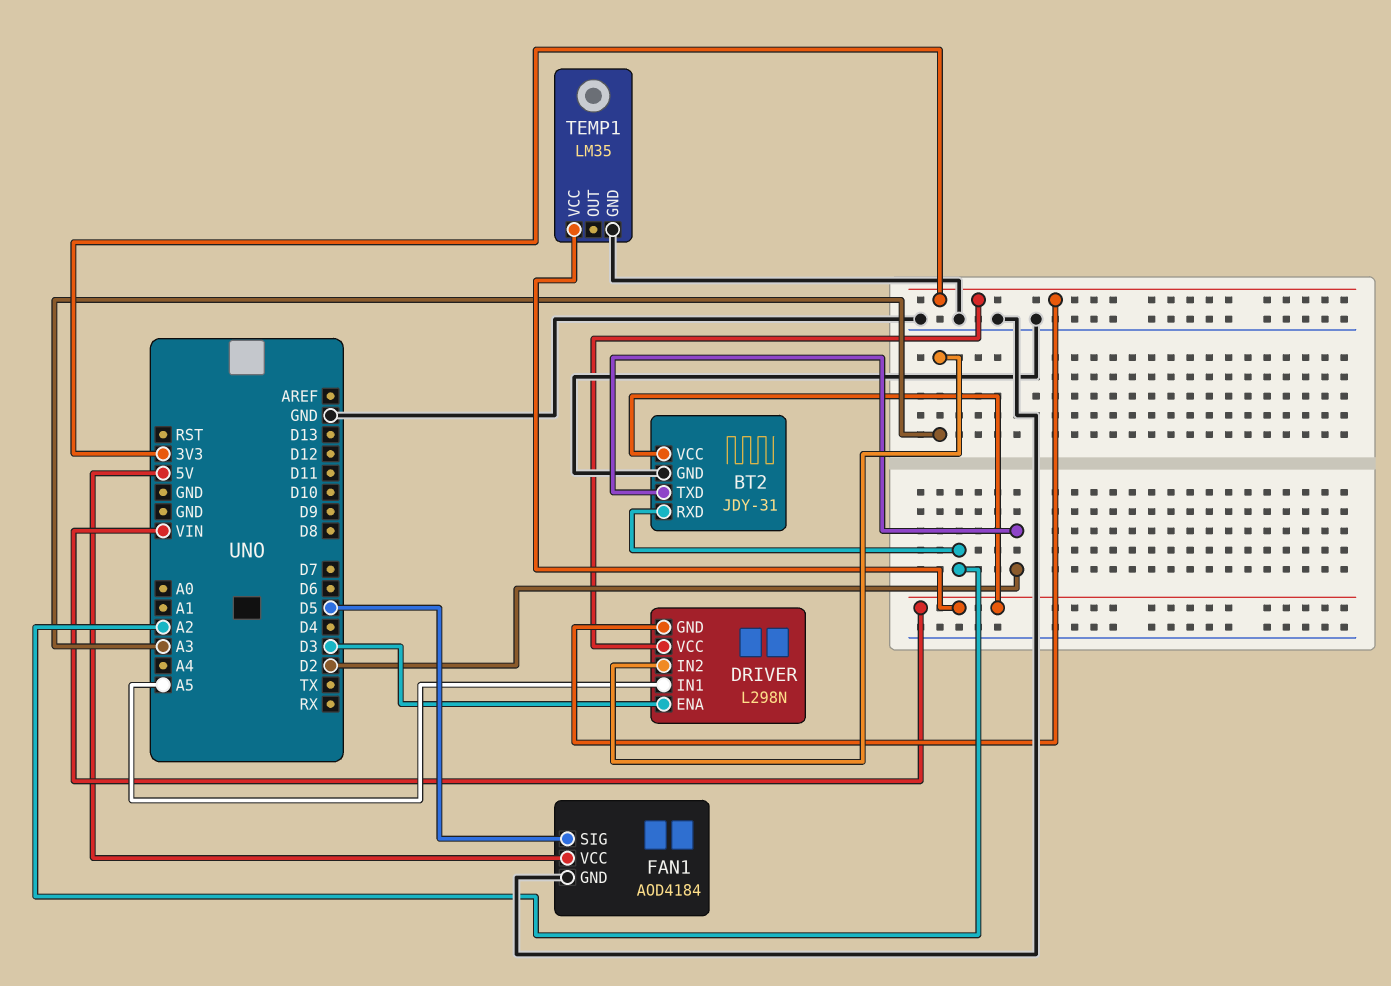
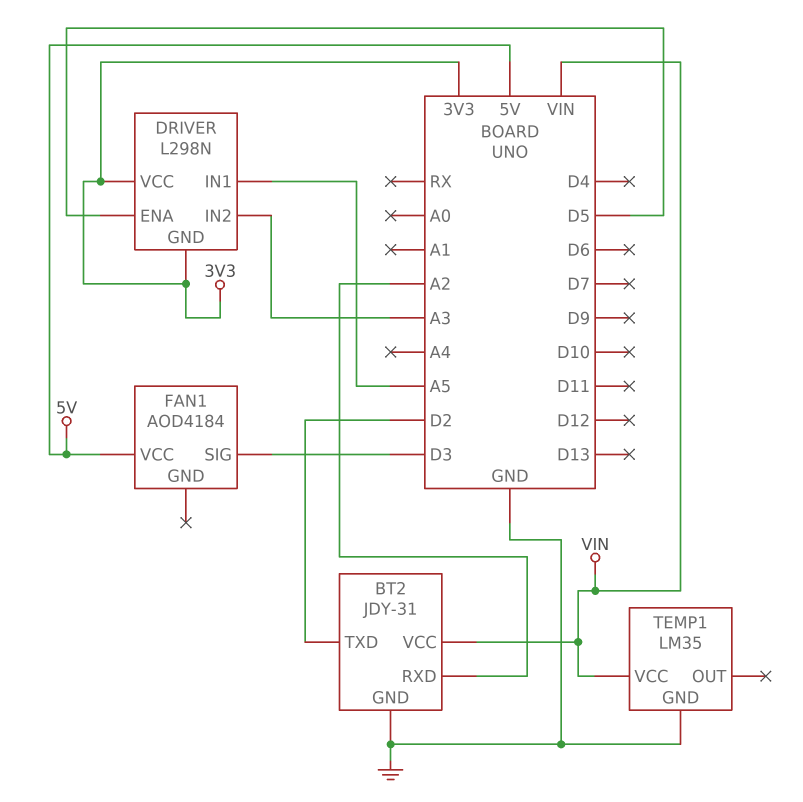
DRIVER pin ENA: D3 -> D5
FAN1 pin GND: GND -> none
FAN1 pin SIG: D5 -> D3

